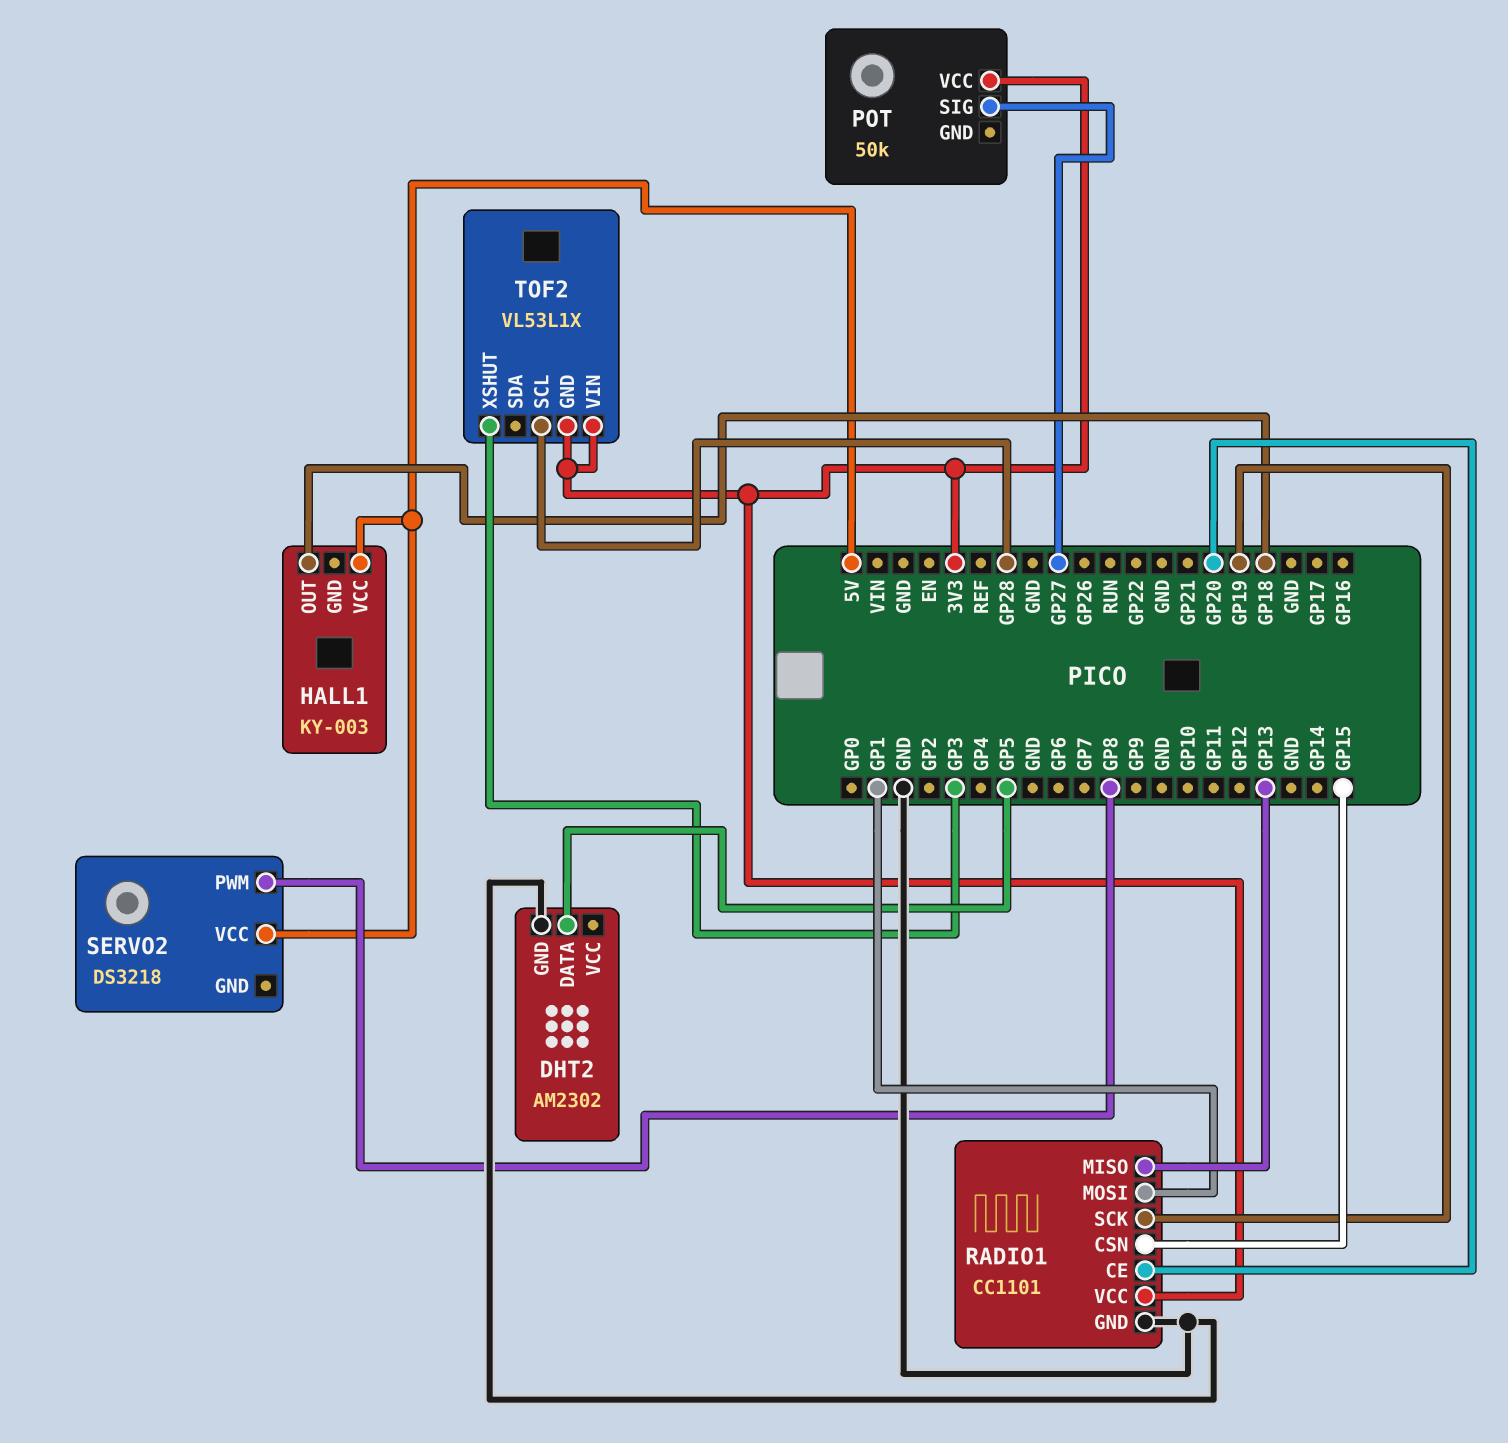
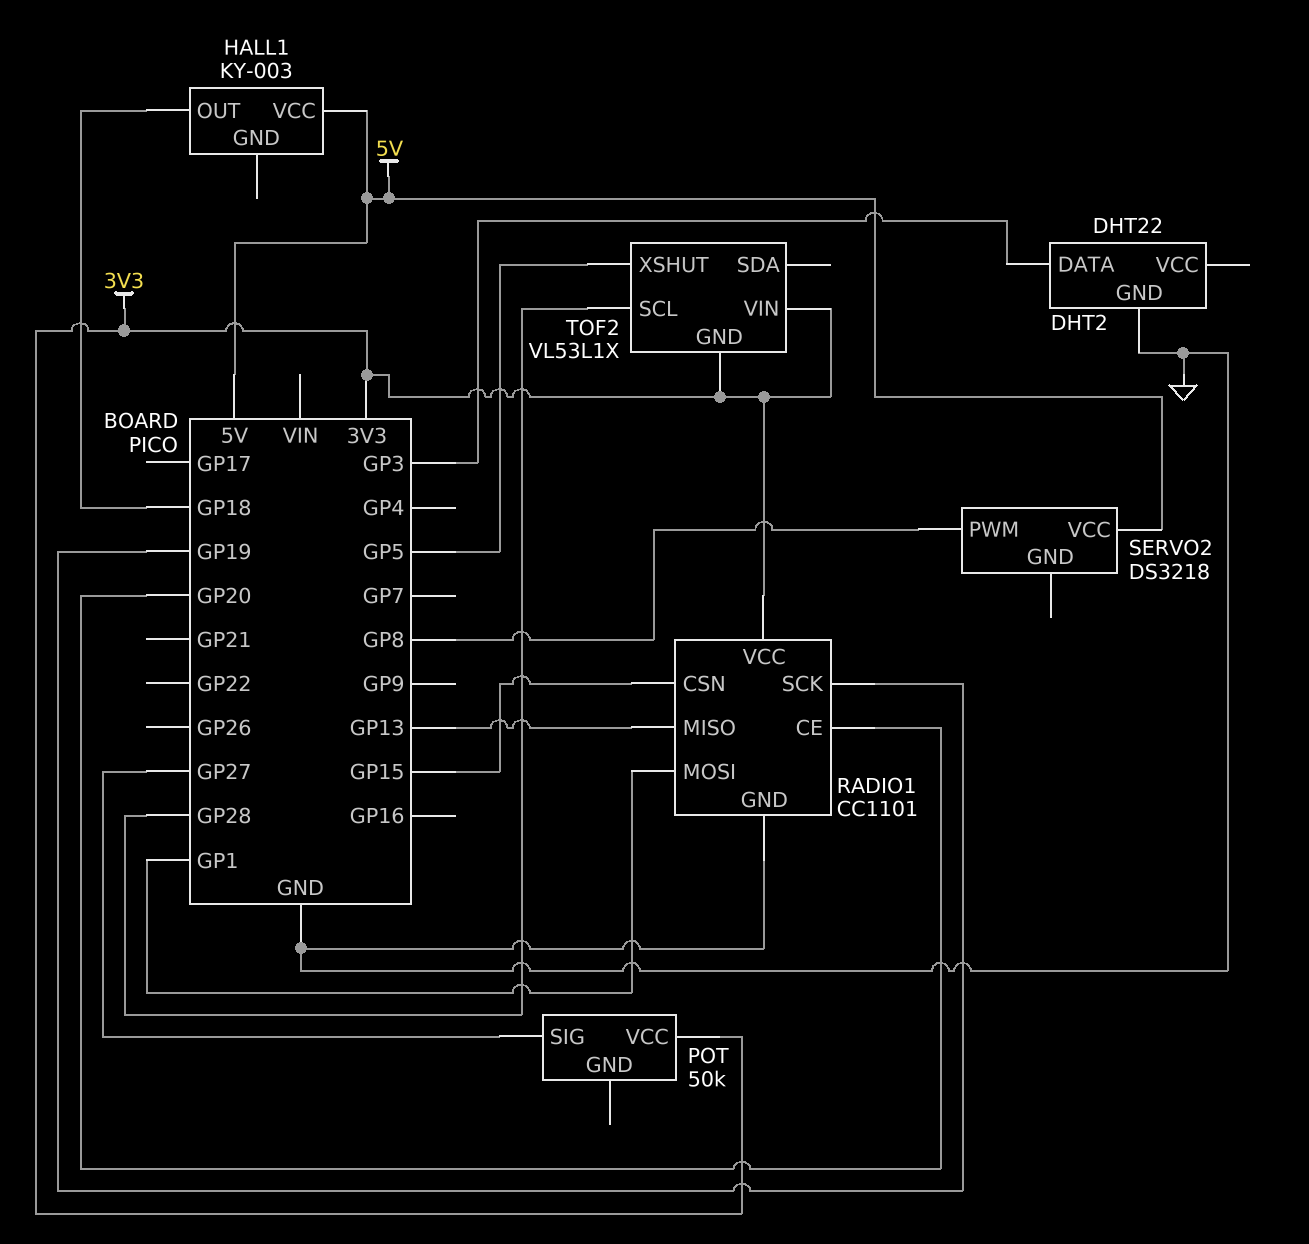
DHT2: AM2302 -> DHT22
DHT2 pin DATA: GP5 -> GP3
TOF2 pin XSHUT: GP3 -> GP5

